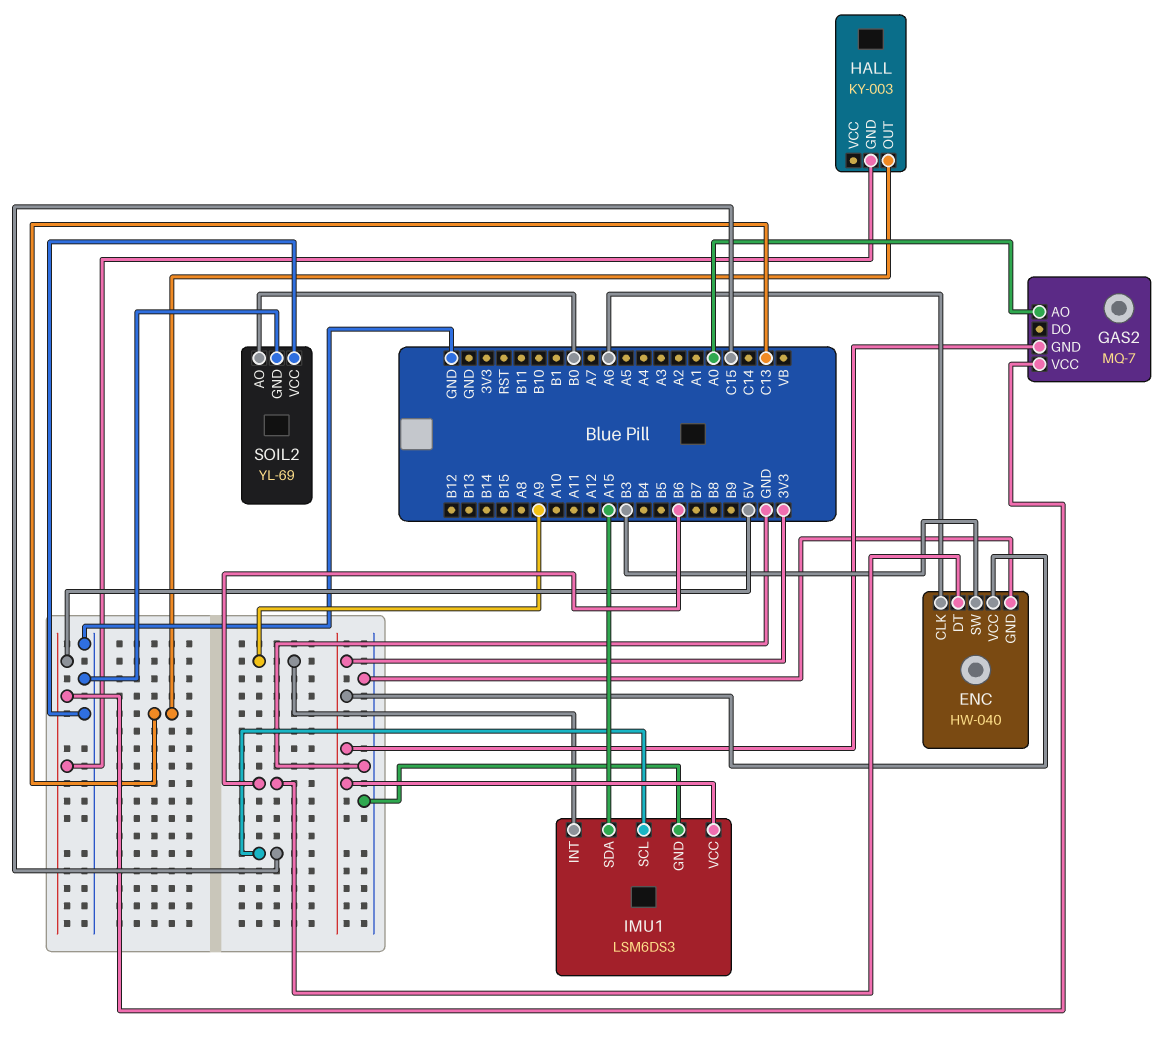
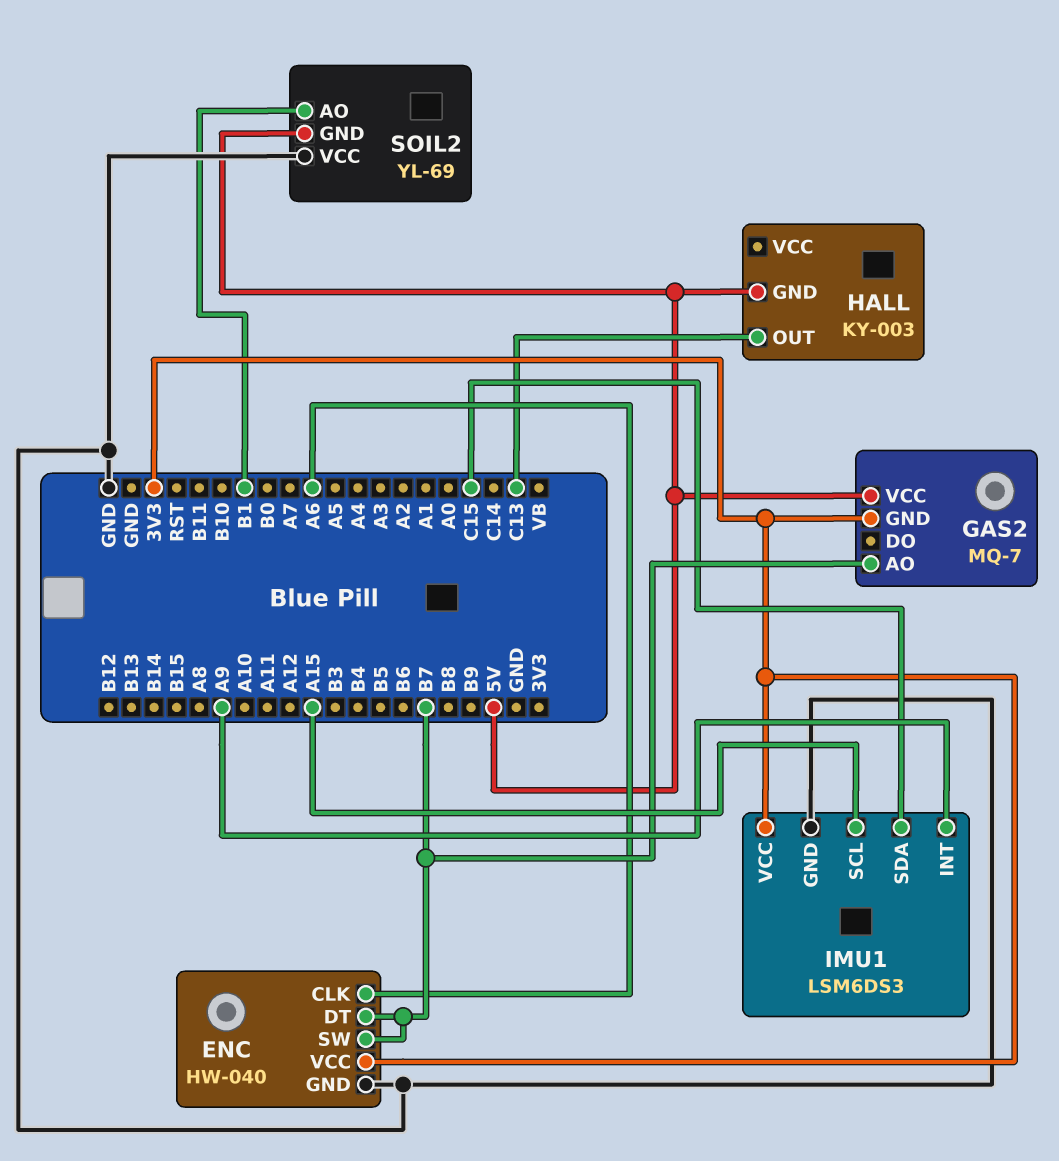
ENC pin DT: B6 -> B7
ENC pin SW: B3 -> B7
GAS2 pin AO: A0 -> B7
IMU1 pin SCL: C15 -> A15
IMU1 pin SDA: A15 -> C15
SOIL2 pin AO: B0 -> B1
SOIL2 pin GND: GND -> 5V

